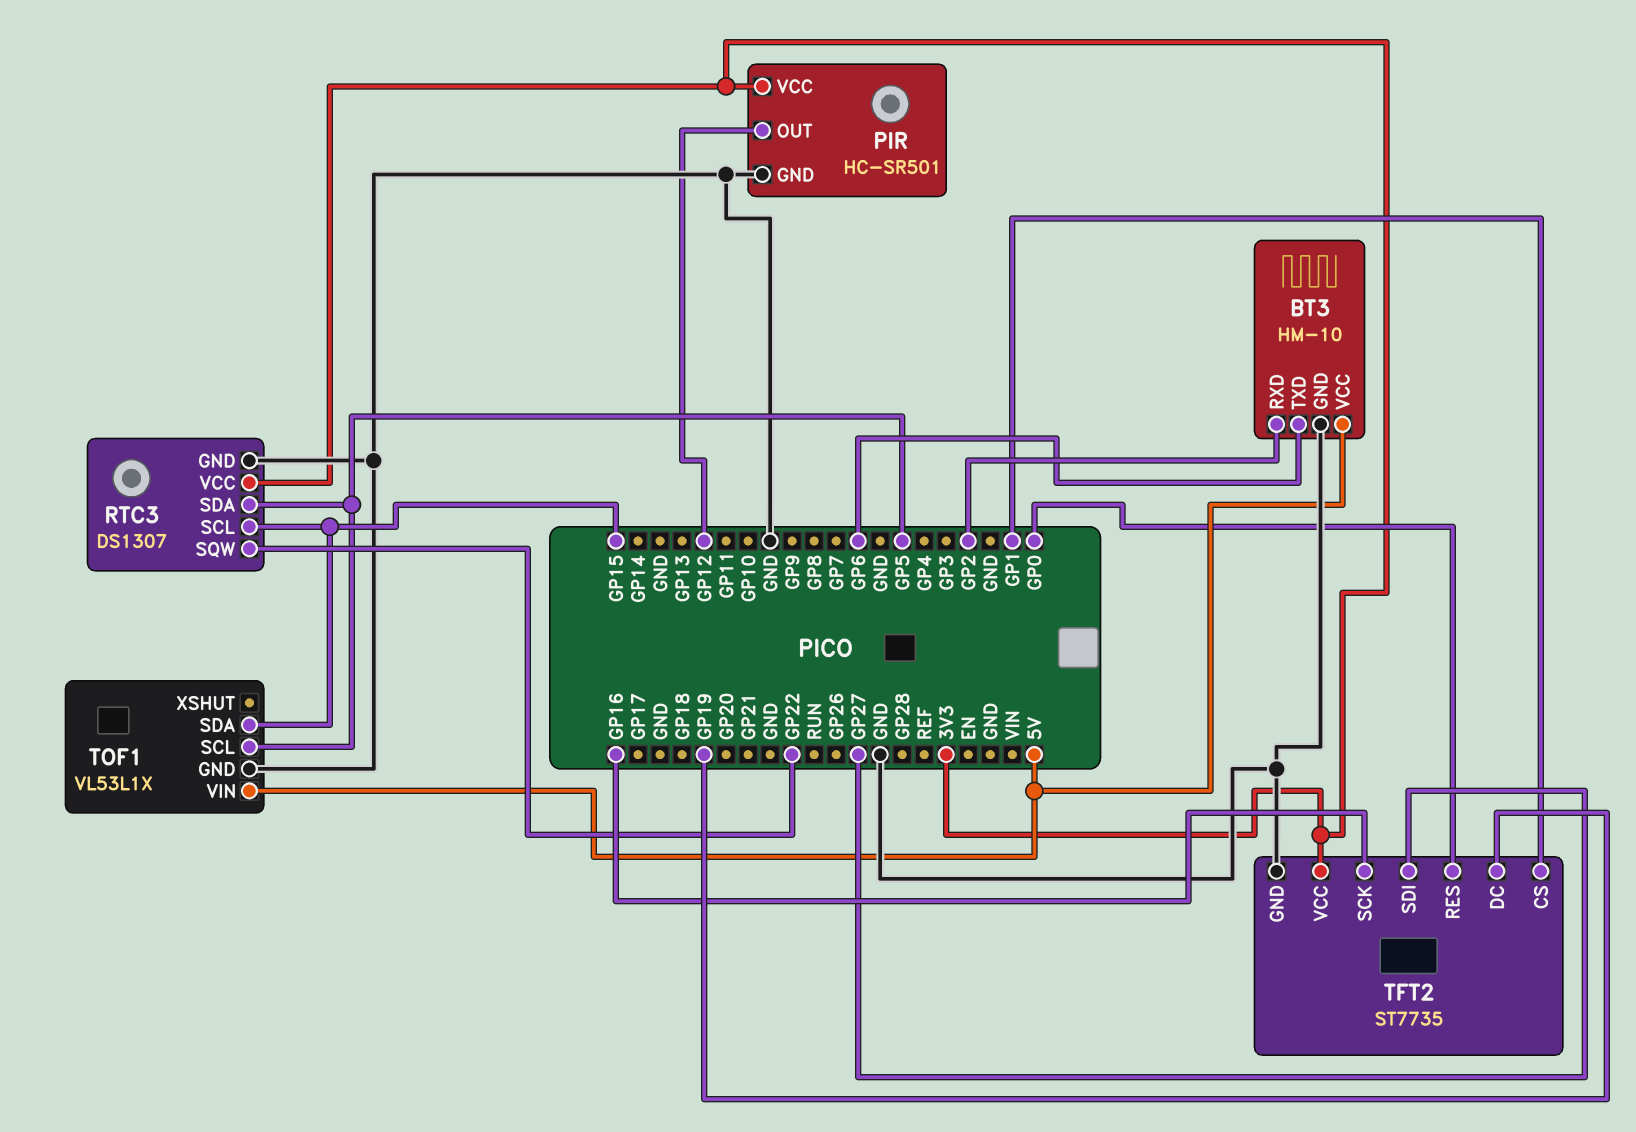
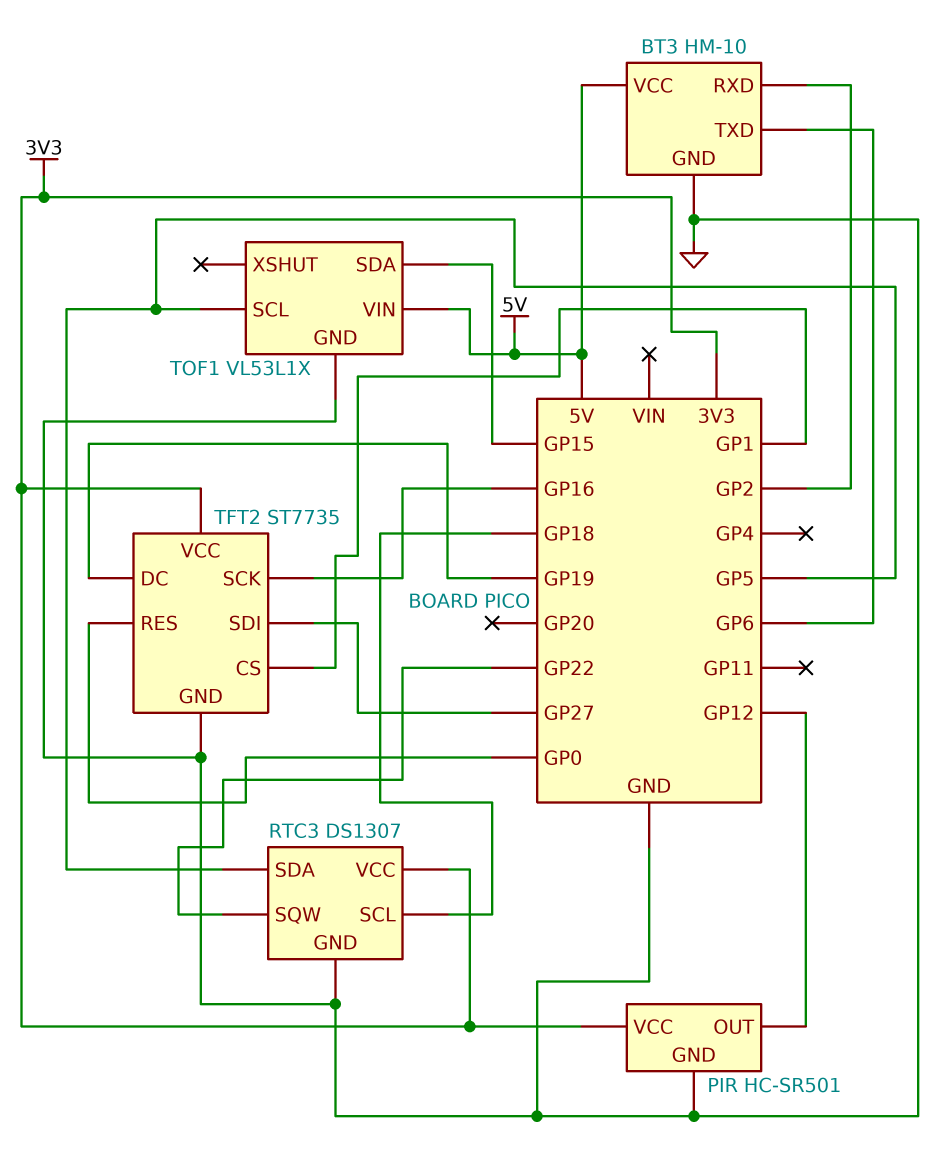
RTC3 pin SCL: GP15 -> GP18

